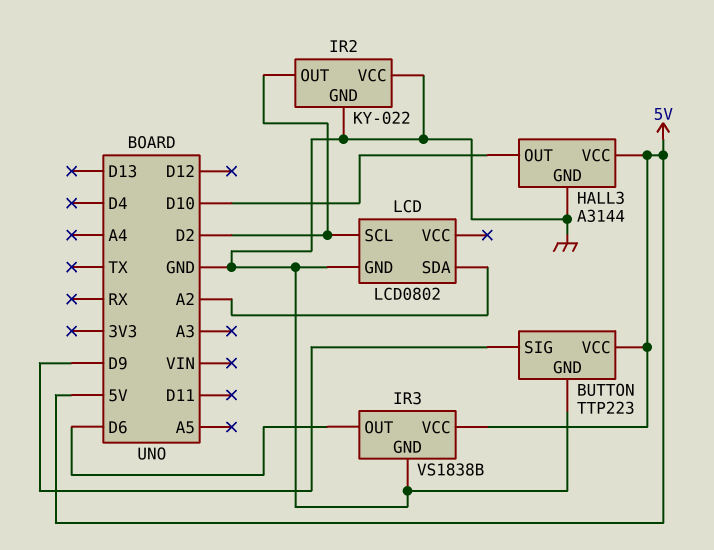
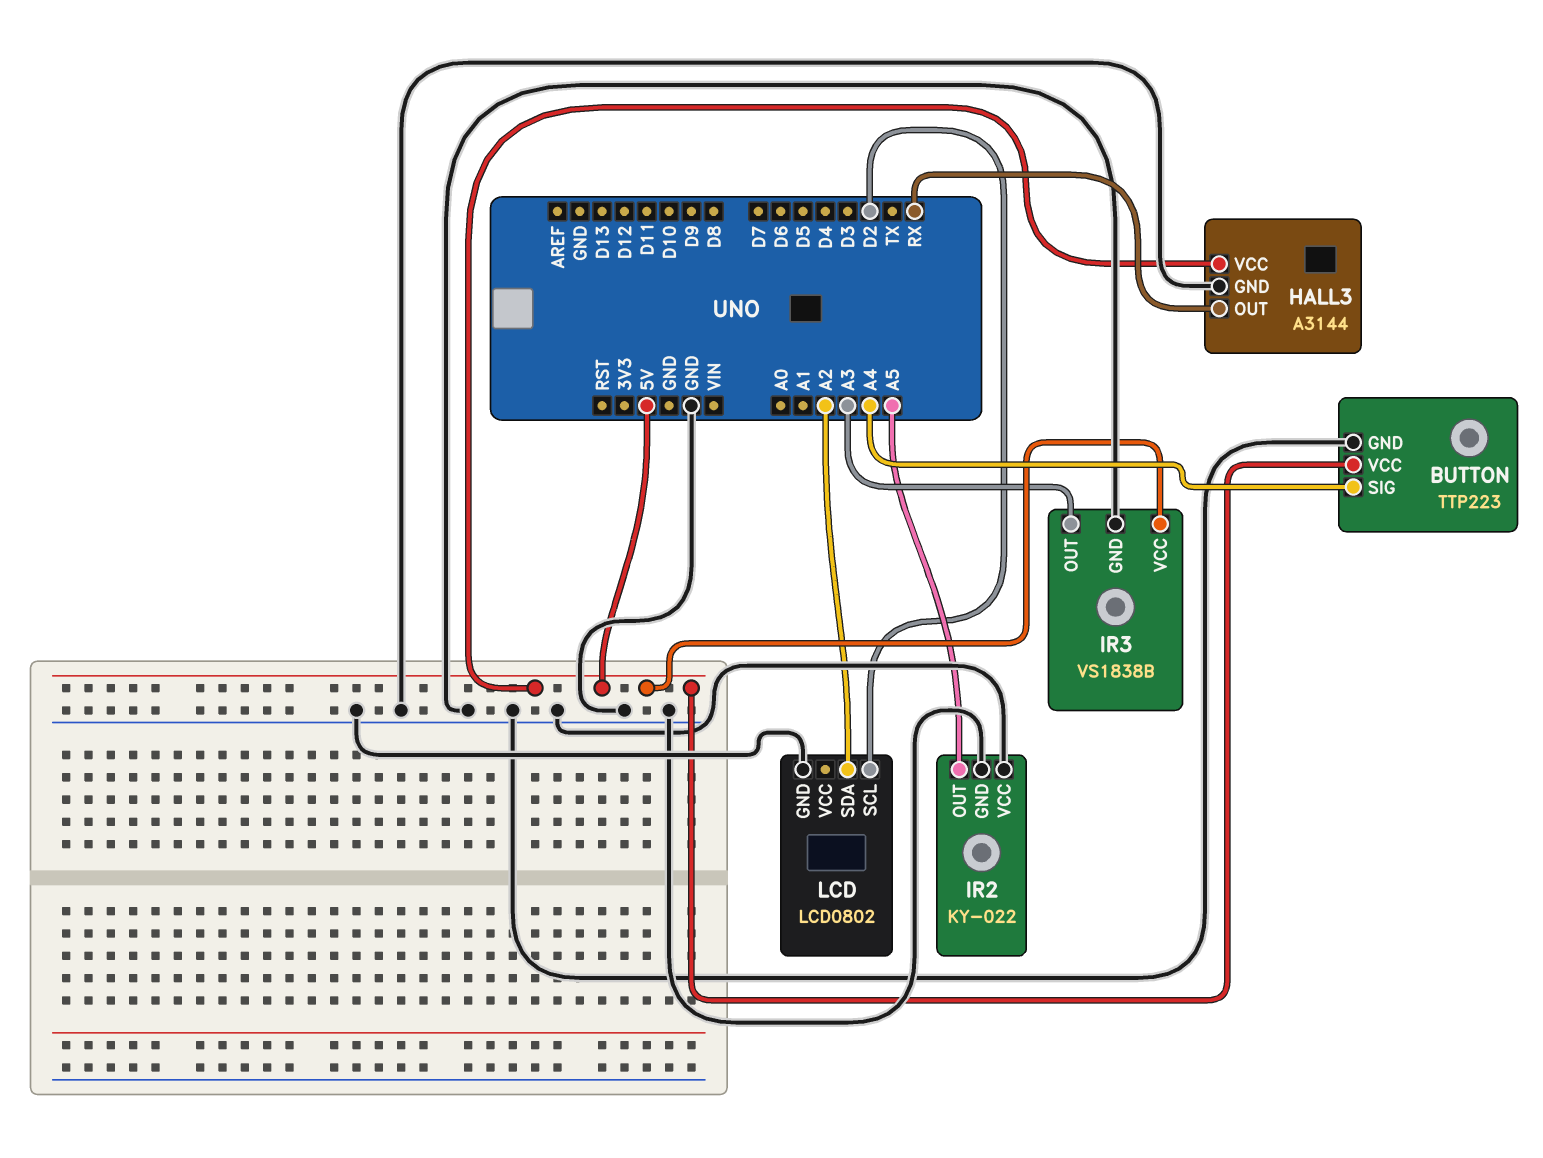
BUTTON pin SIG: D9 -> A4
HALL3 pin OUT: D10 -> RX
IR2 pin OUT: D2 -> A5
IR3 pin OUT: D6 -> A3

